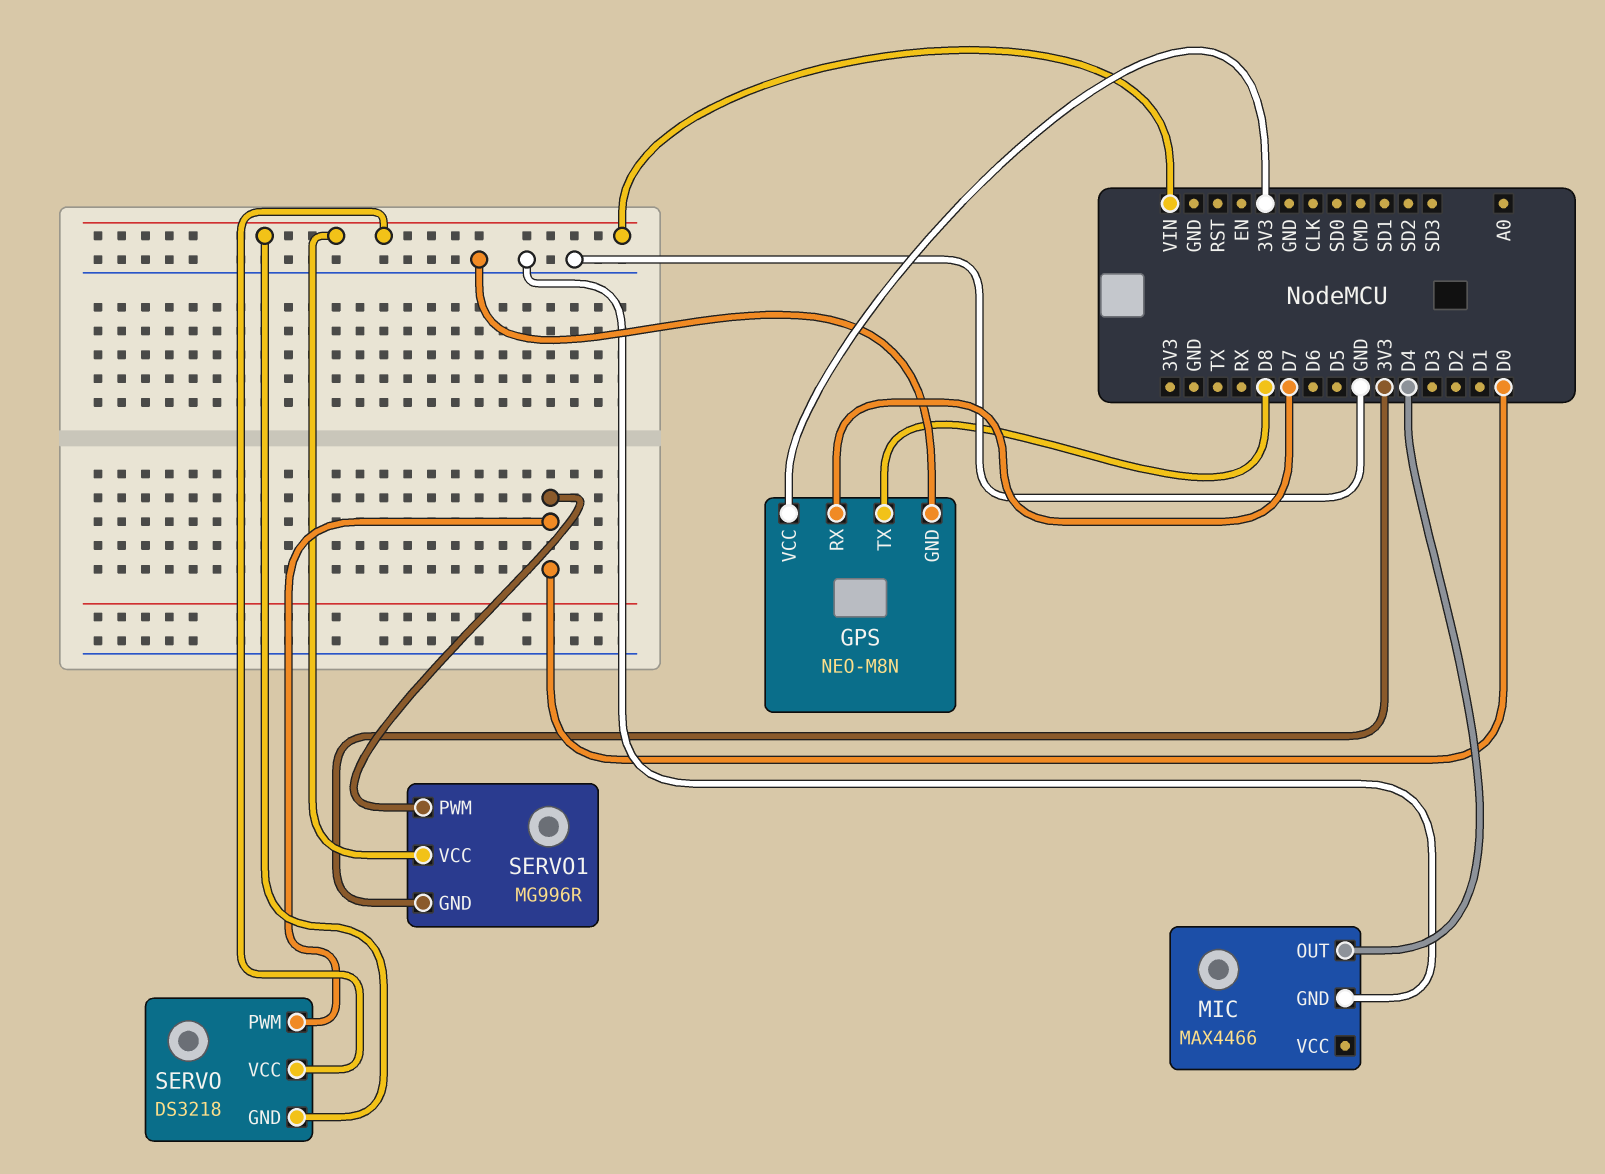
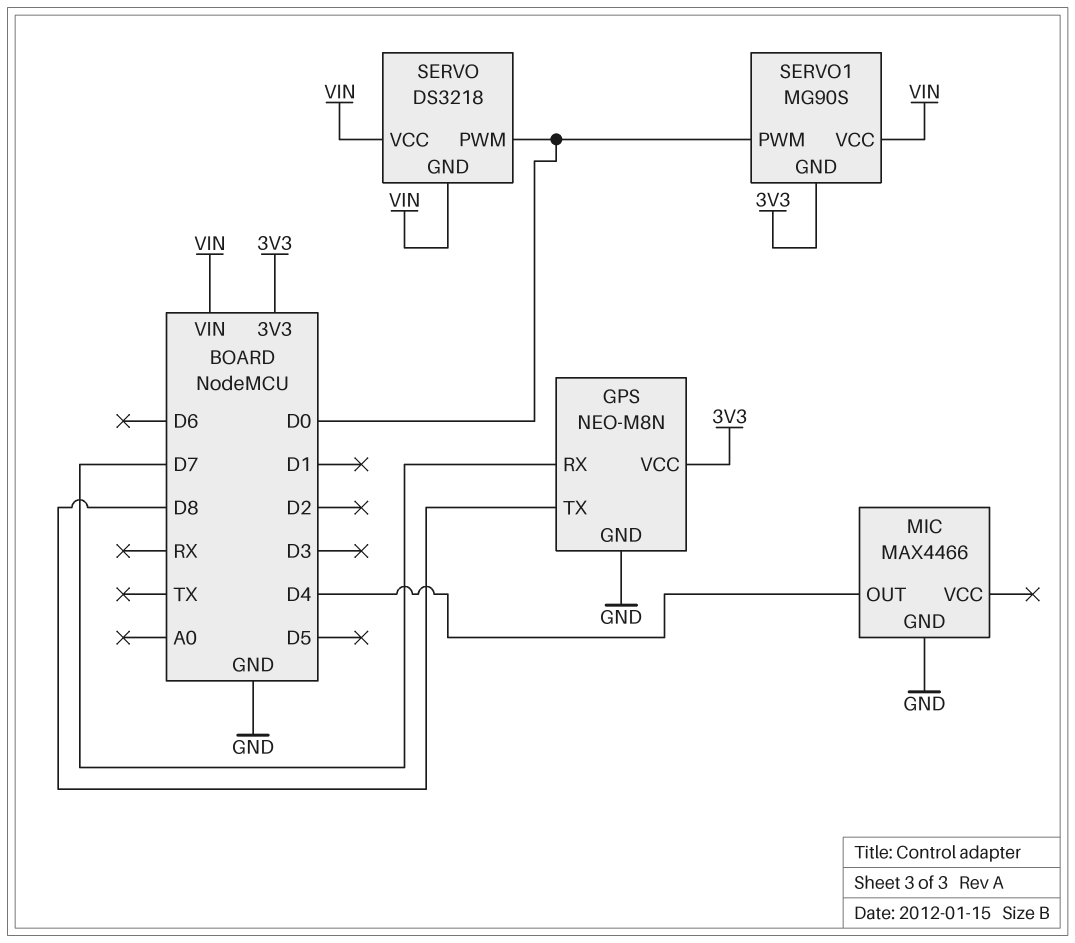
SERVO1: MG996R -> MG90S

